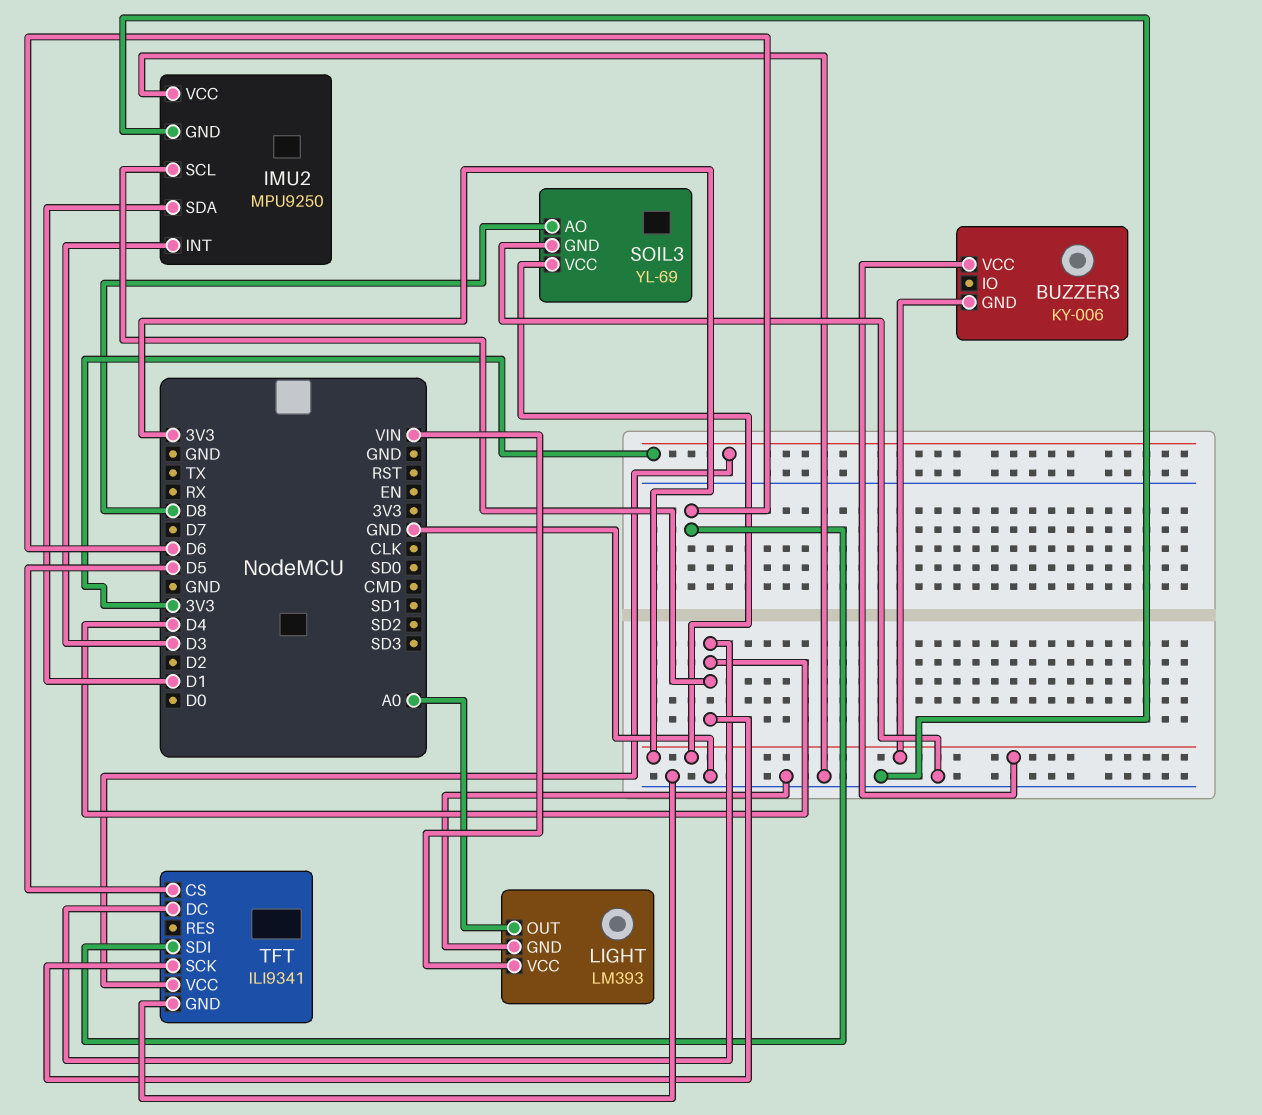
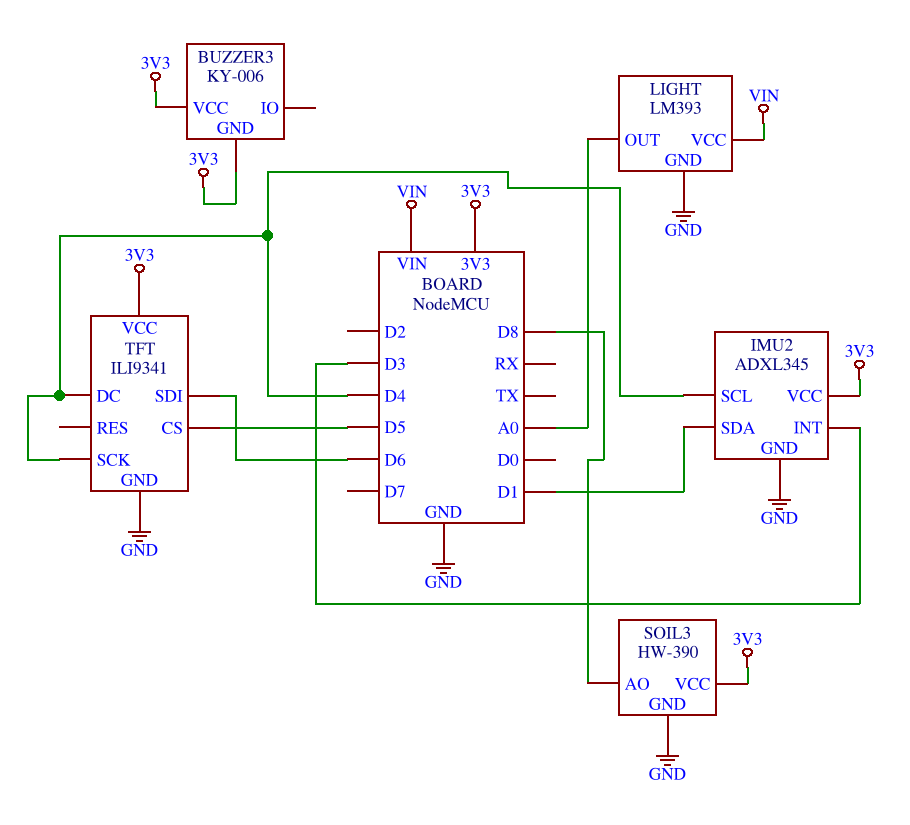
IMU2: MPU9250 -> ADXL345
IMU2 pin VCC: GND -> 3V3
SOIL3: YL-69 -> HW-390

